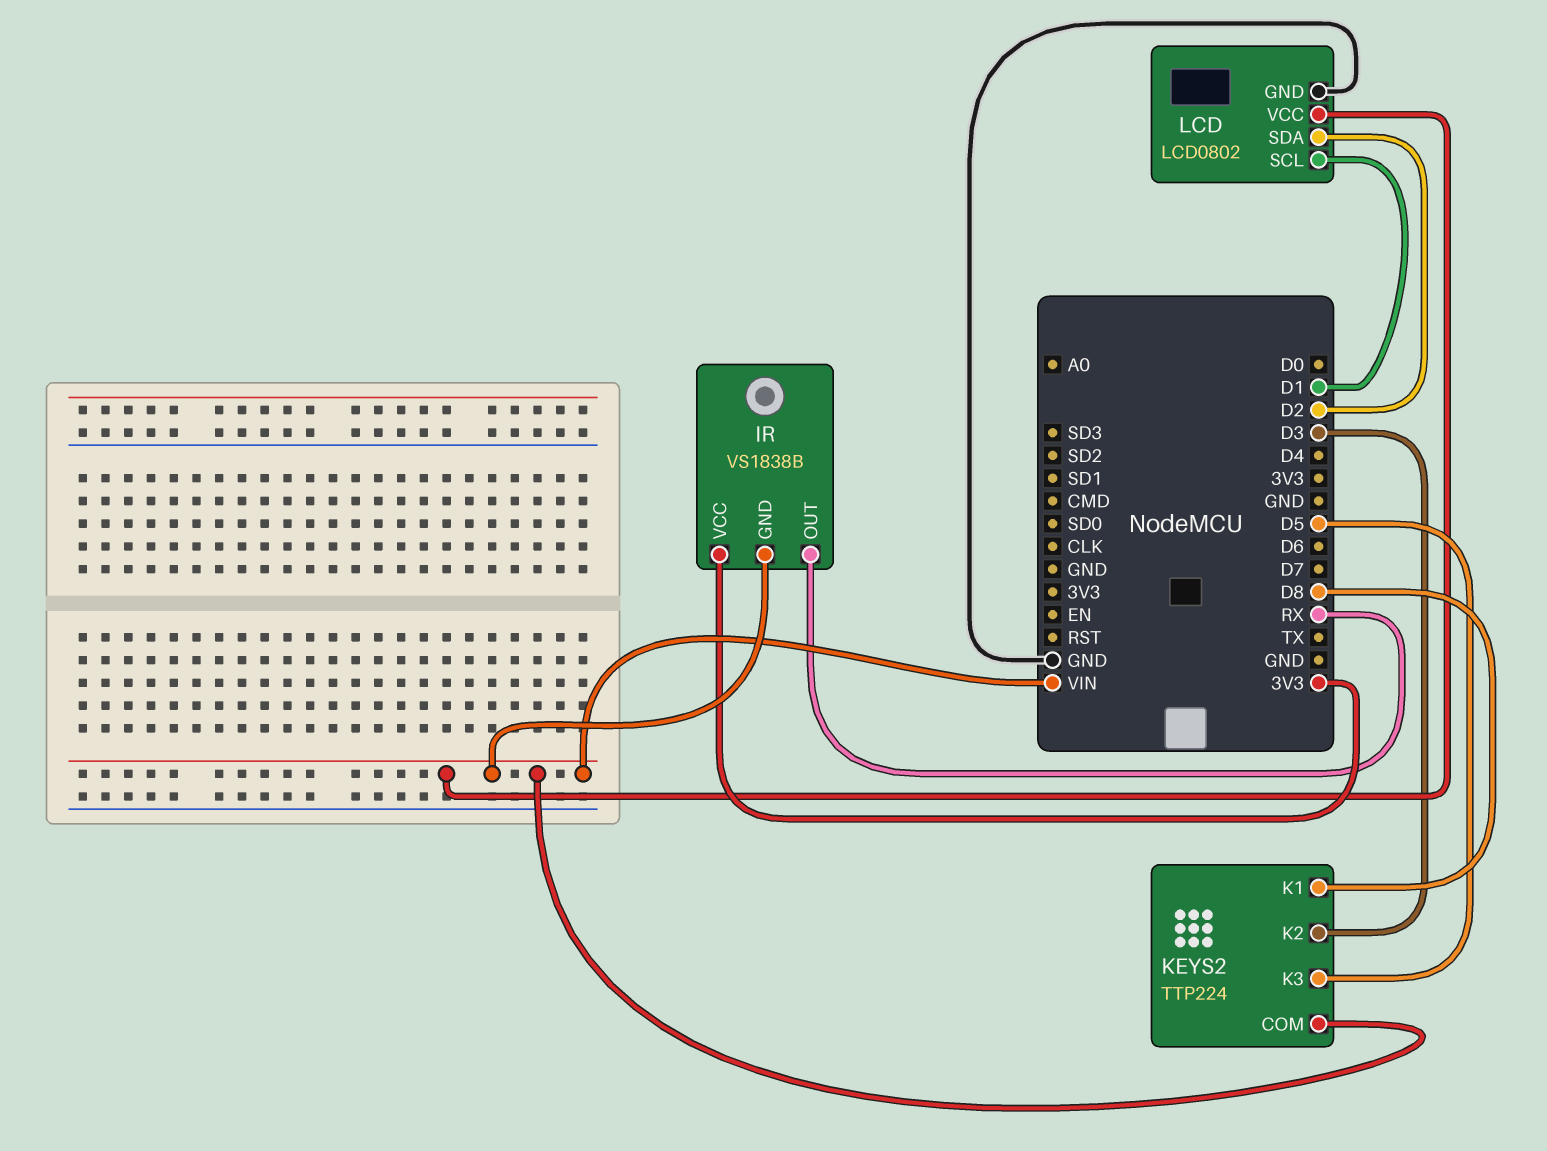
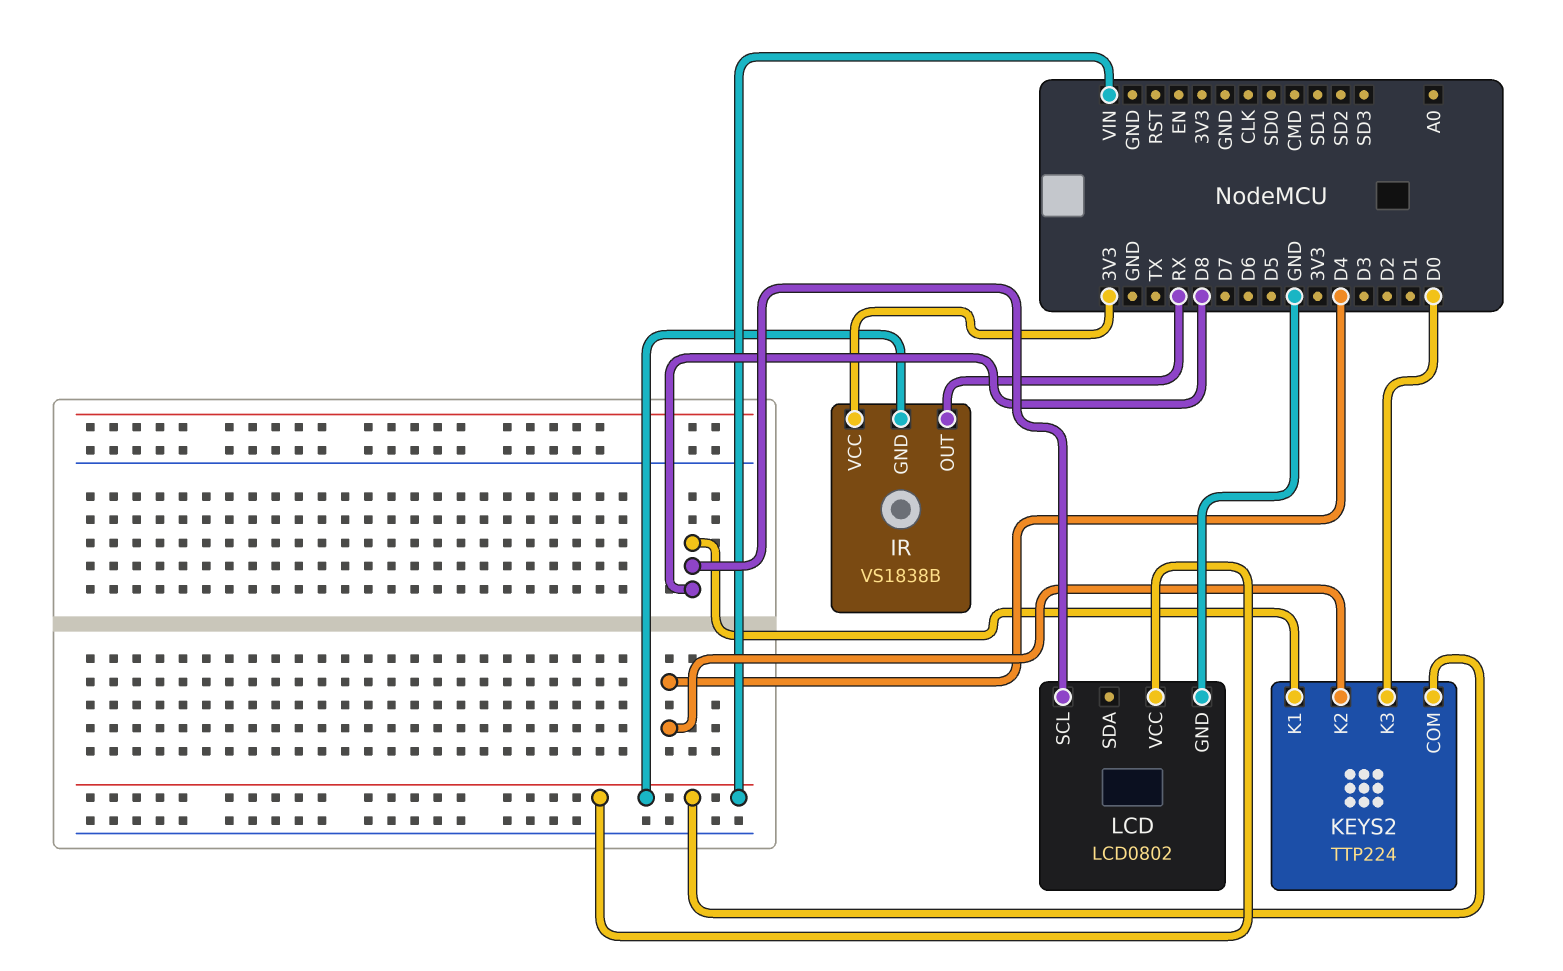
KEYS2 pin K2: D3 -> D4
KEYS2 pin K3: D5 -> D0
LCD pin SCL: D1 -> D8
LCD pin SDA: D2 -> none

